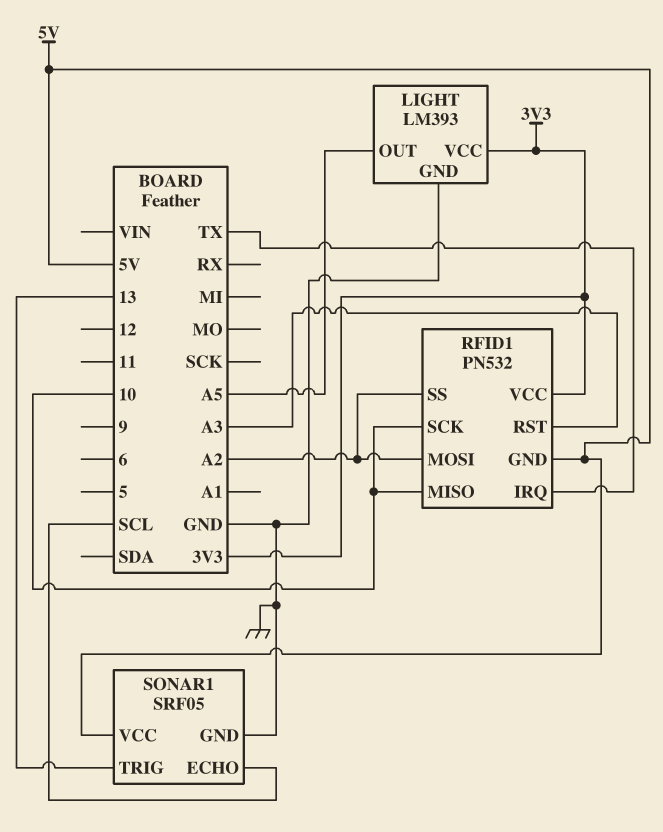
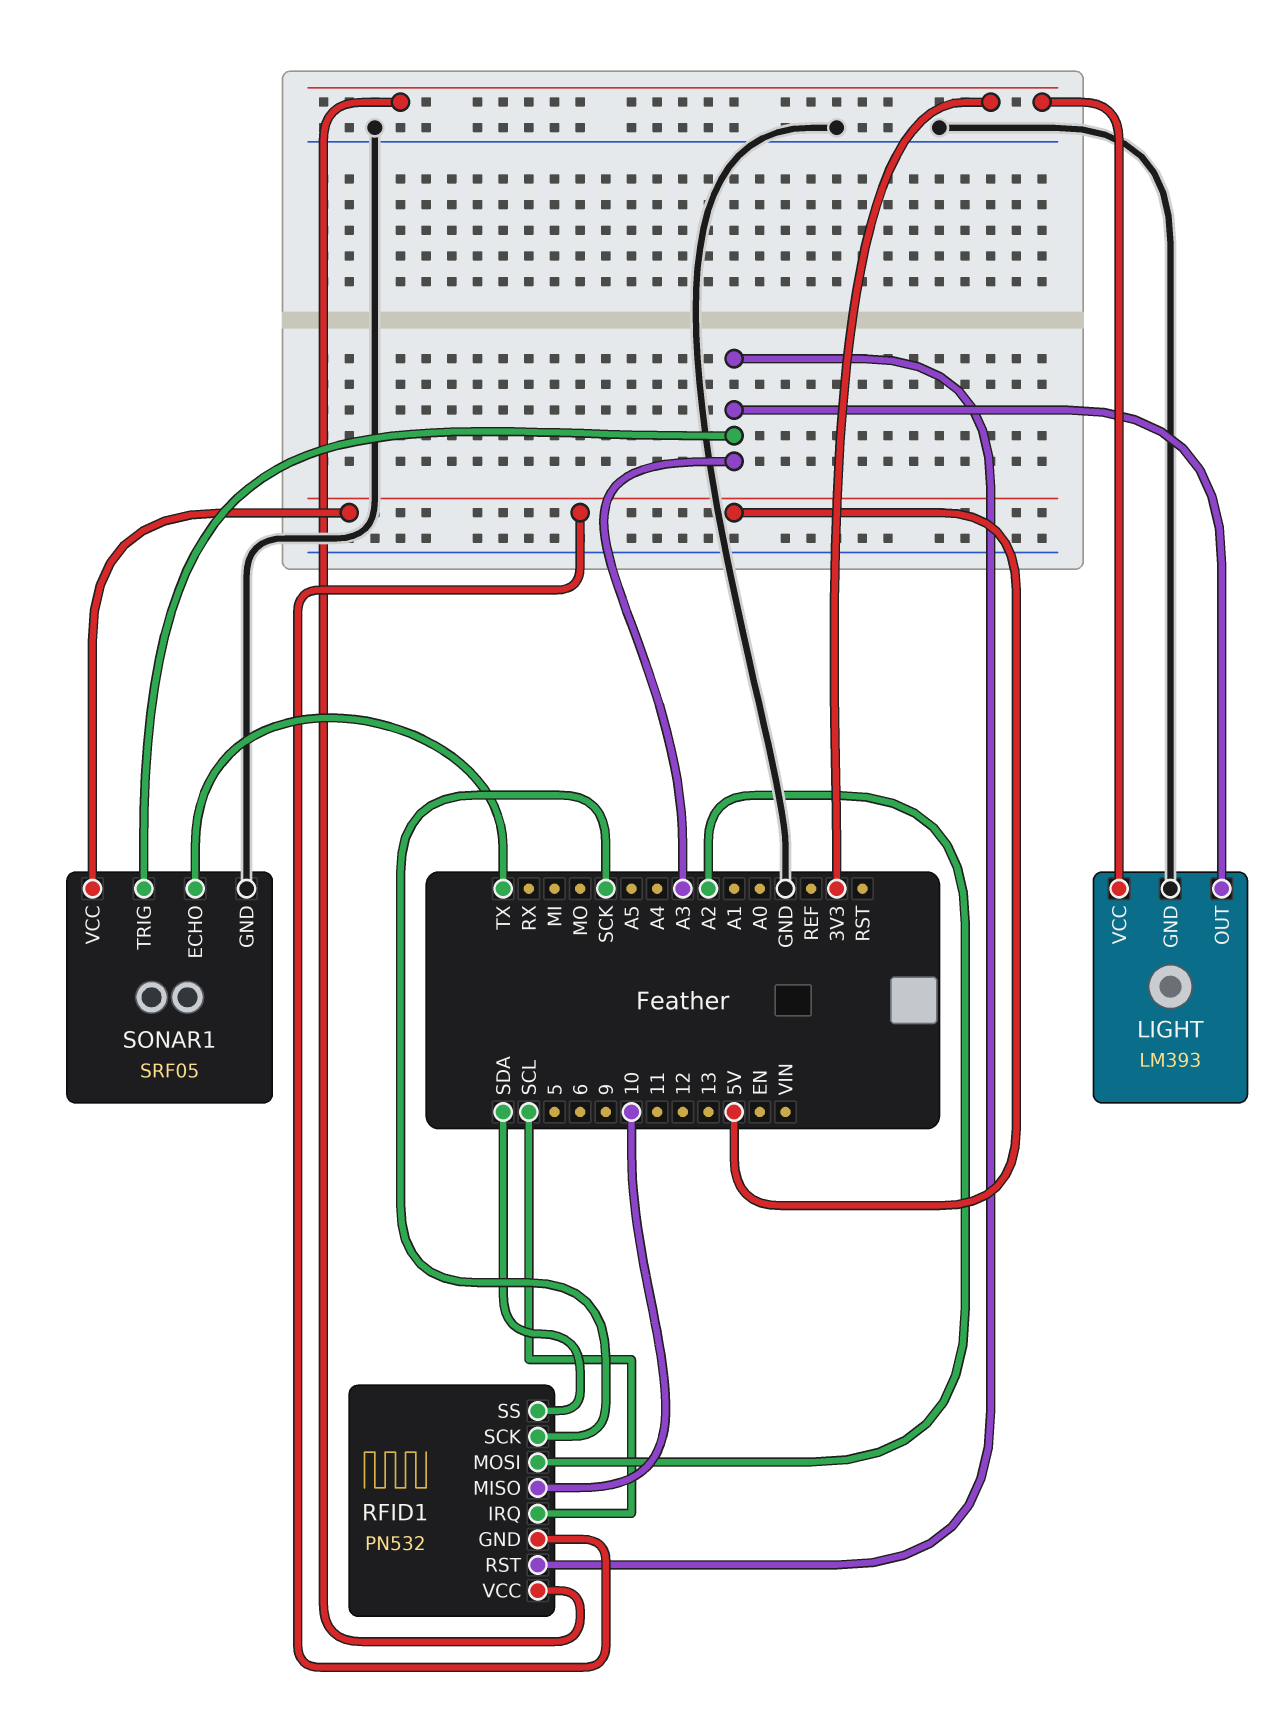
LIGHT pin OUT: A5 -> A3
RFID1 pin IRQ: TX -> SCL
RFID1 pin SCK: 10 -> SCK
RFID1 pin SS: A2 -> SDA
SONAR1 pin ECHO: SCL -> TX
SONAR1 pin TRIG: 13 -> A3

